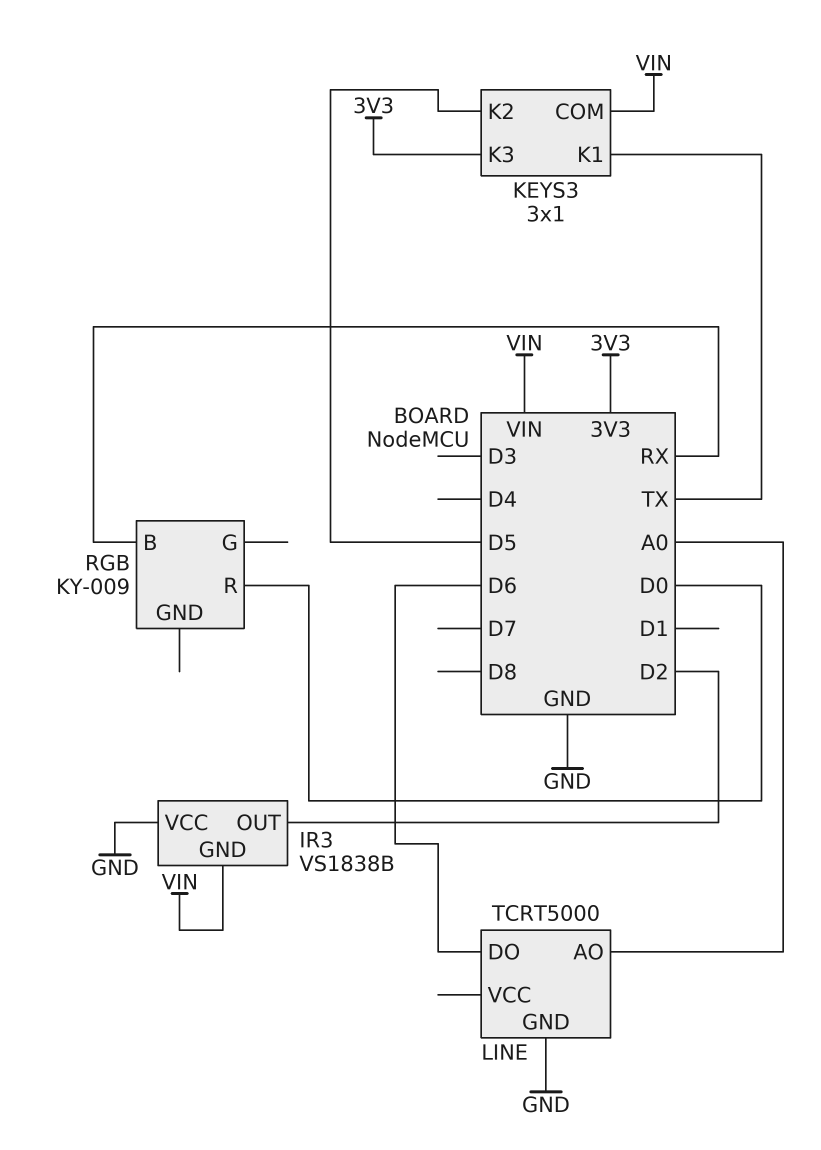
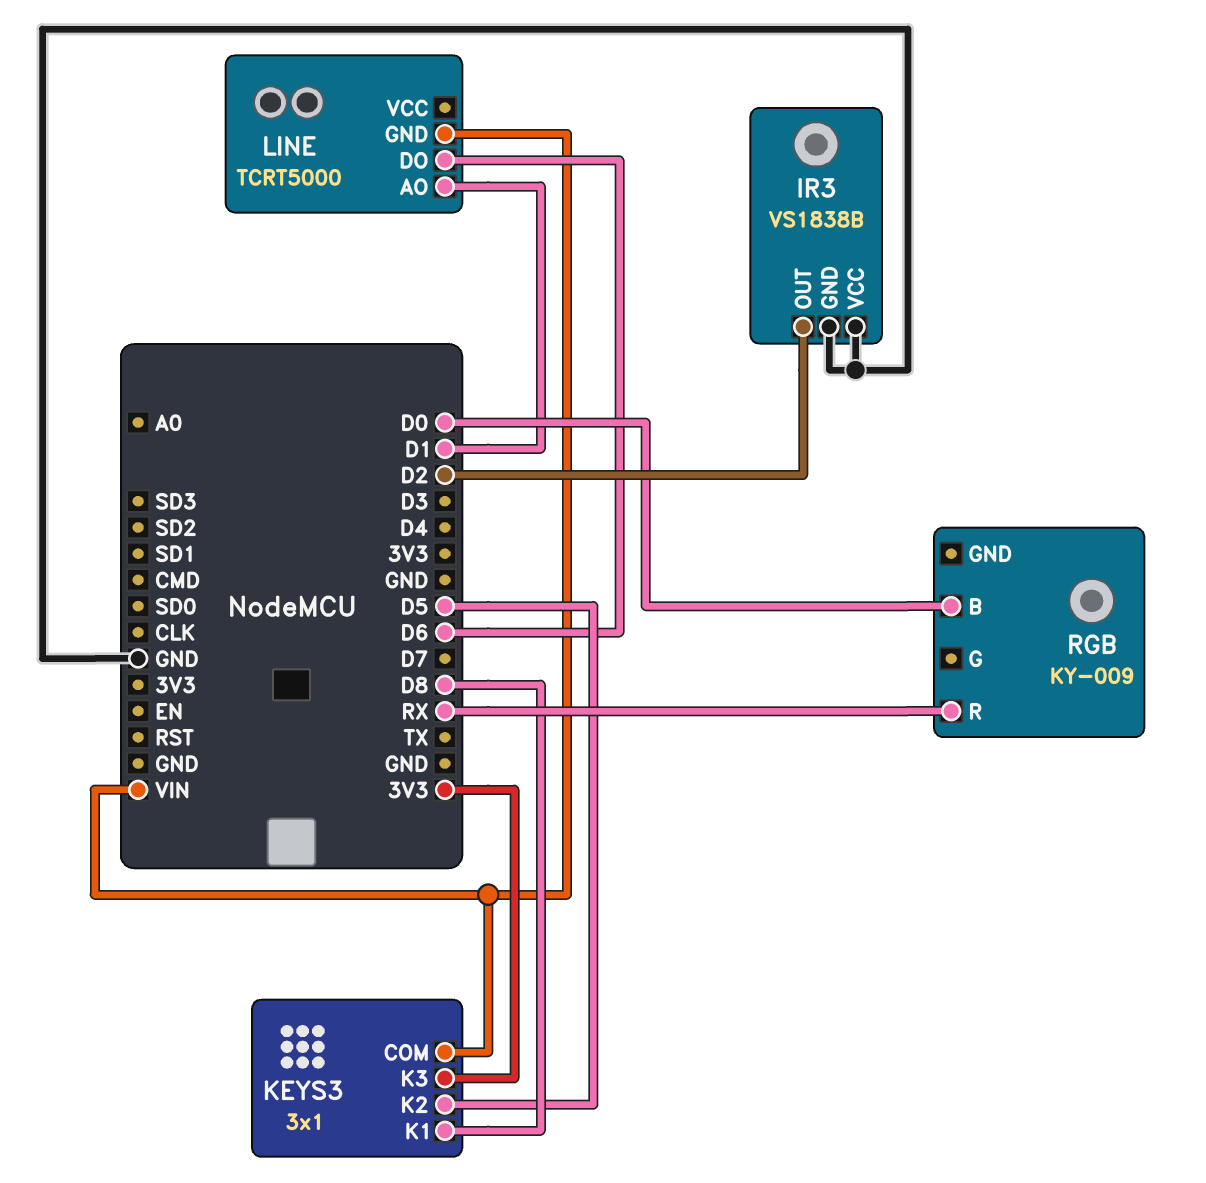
IR3 pin GND: VIN -> GND
KEYS3 pin K1: TX -> D8
LINE pin AO: A0 -> D1
LINE pin GND: GND -> VIN
RGB pin B: RX -> D0
RGB pin R: D0 -> RX

